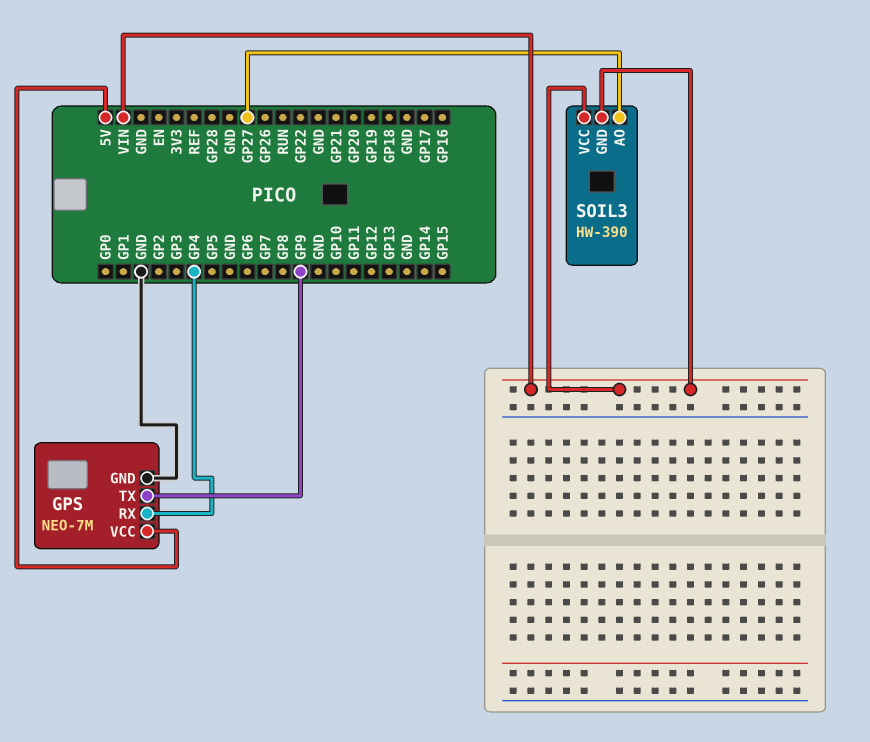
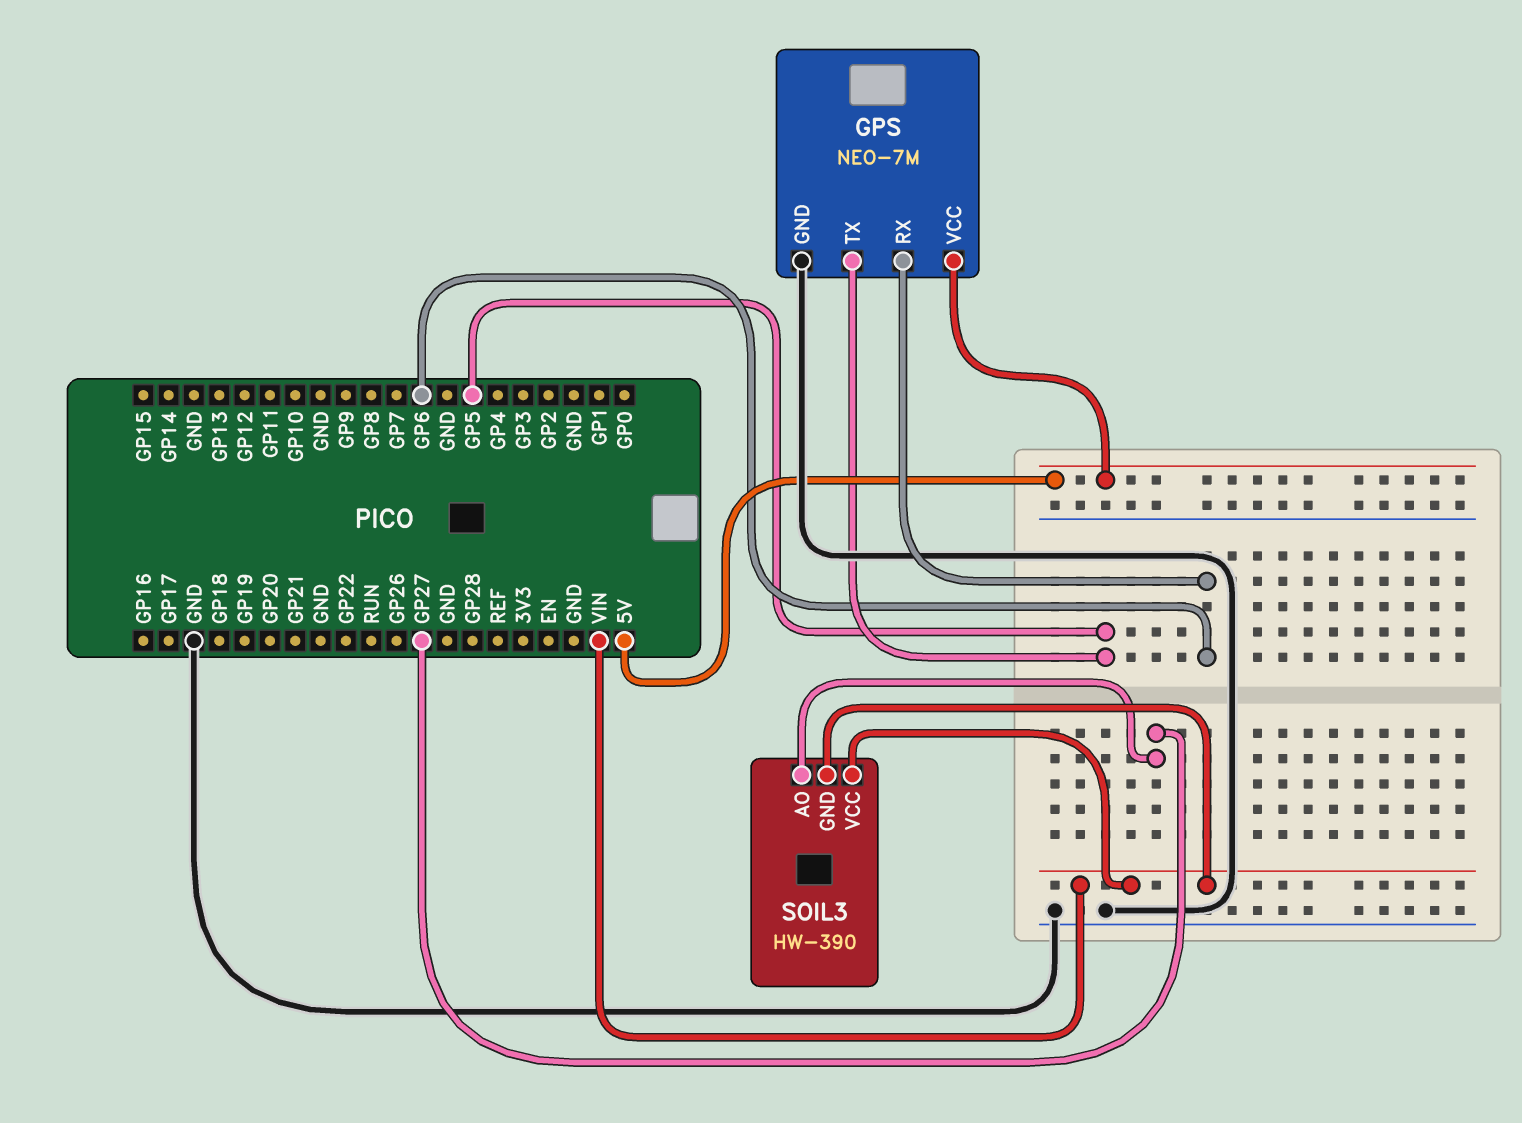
GPS pin RX: GP4 -> GP6
GPS pin TX: GP9 -> GP5

